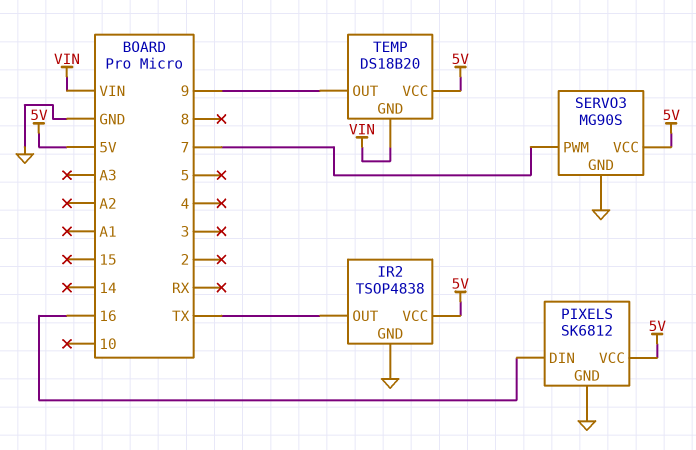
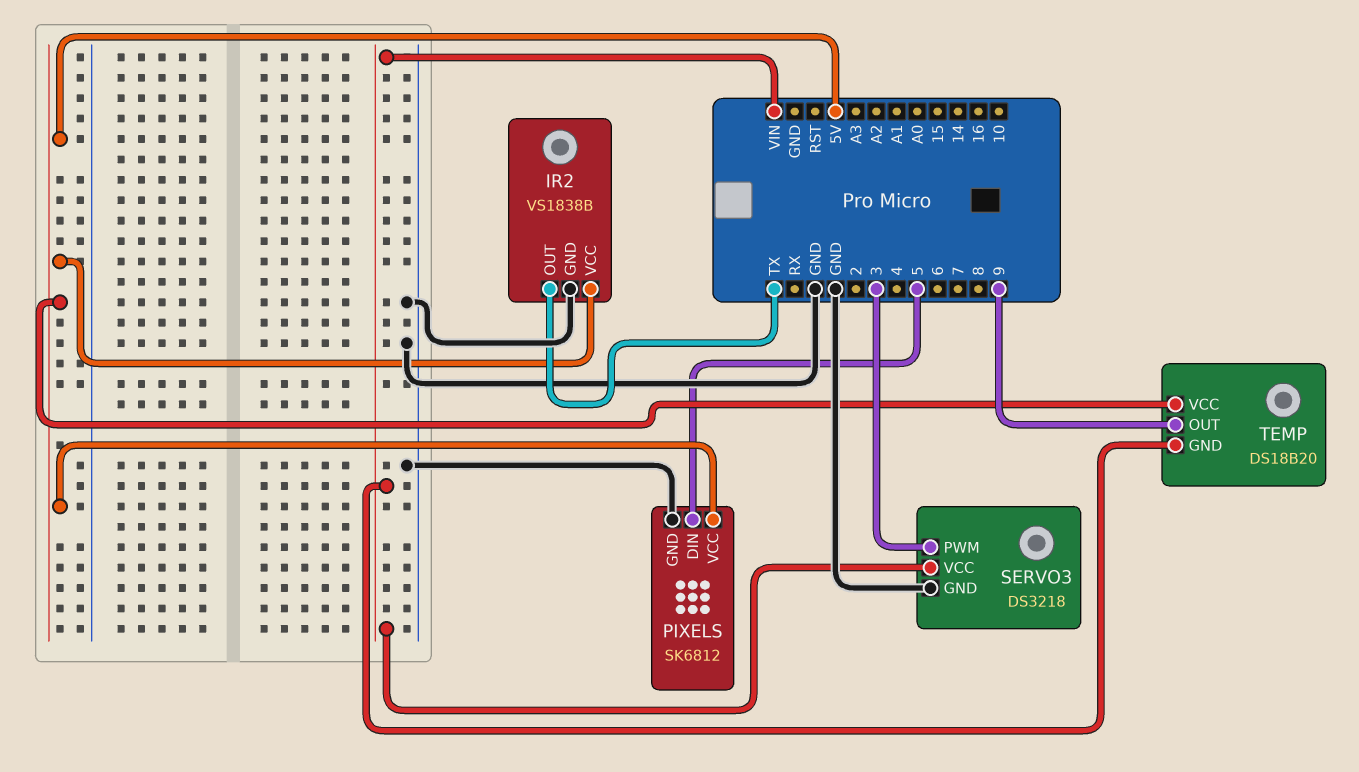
IR2: TSOP4838 -> VS1838B
PIXELS pin DIN: 16 -> 5
SERVO3: MG90S -> DS3218
SERVO3 pin PWM: 7 -> 3
SERVO3 pin VCC: 5V -> VIN

